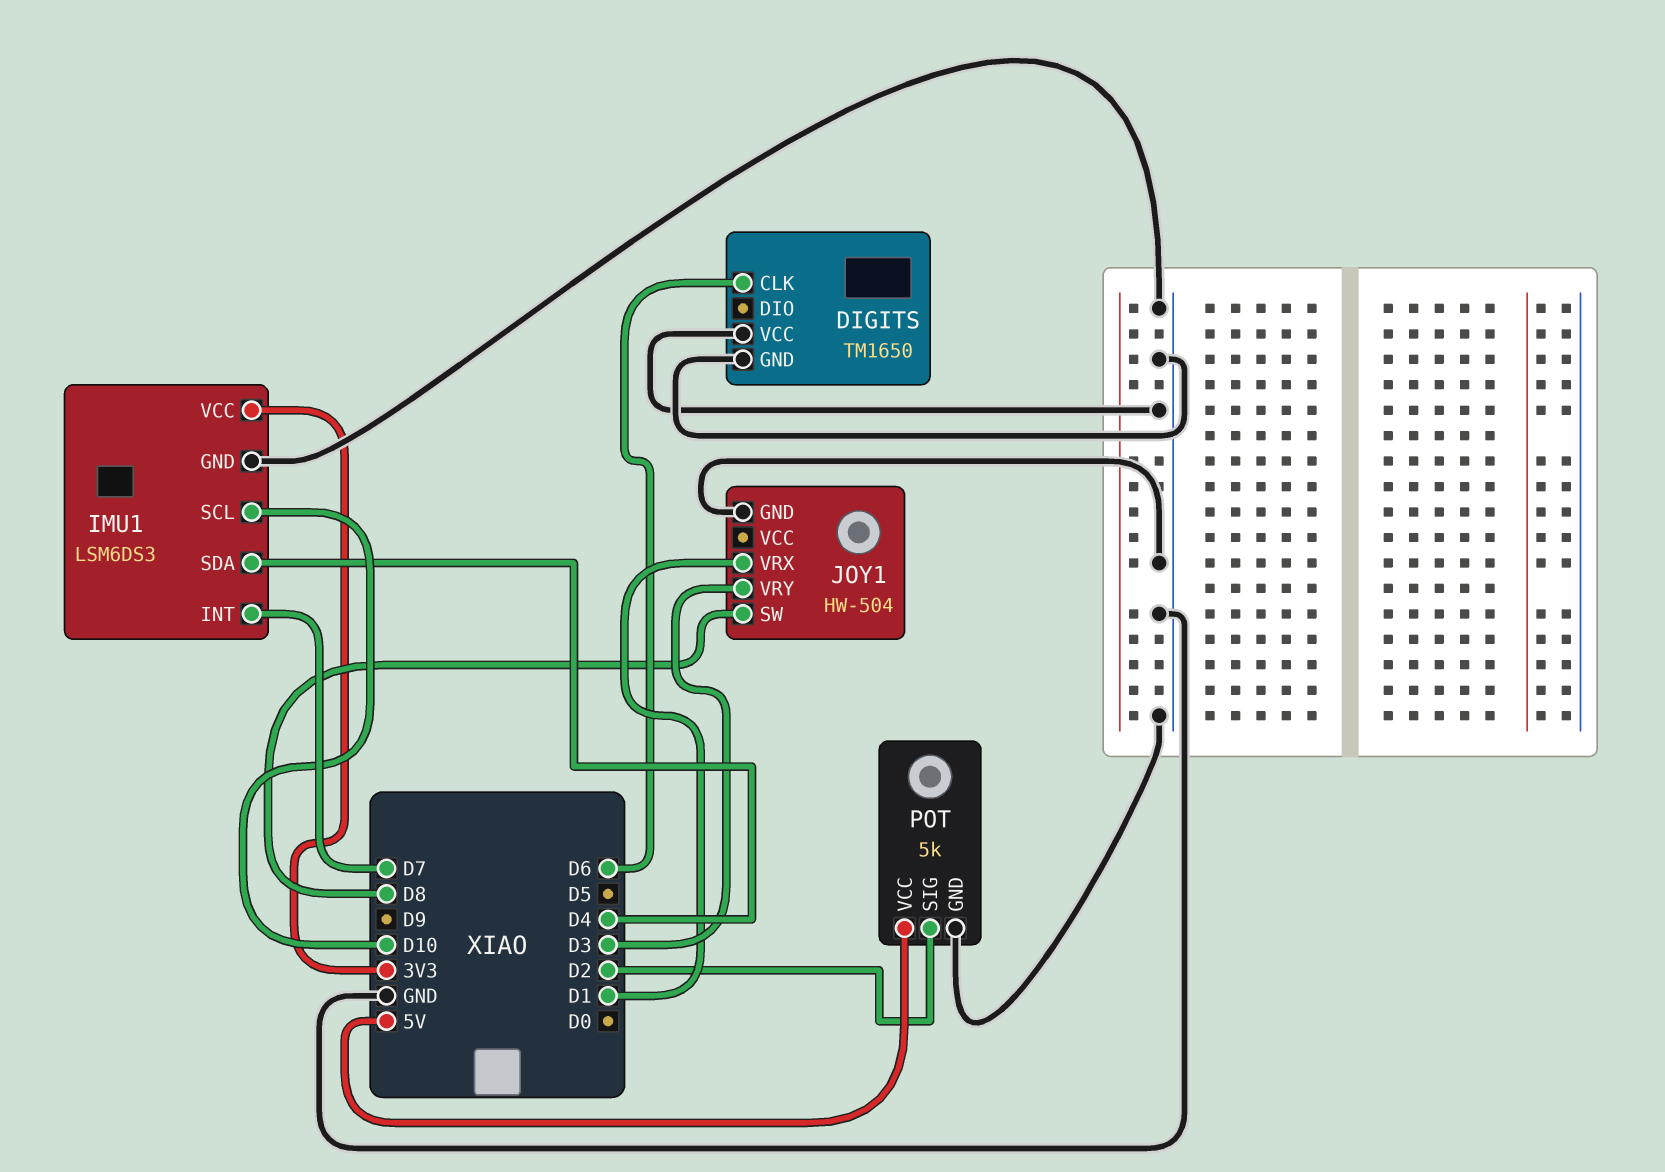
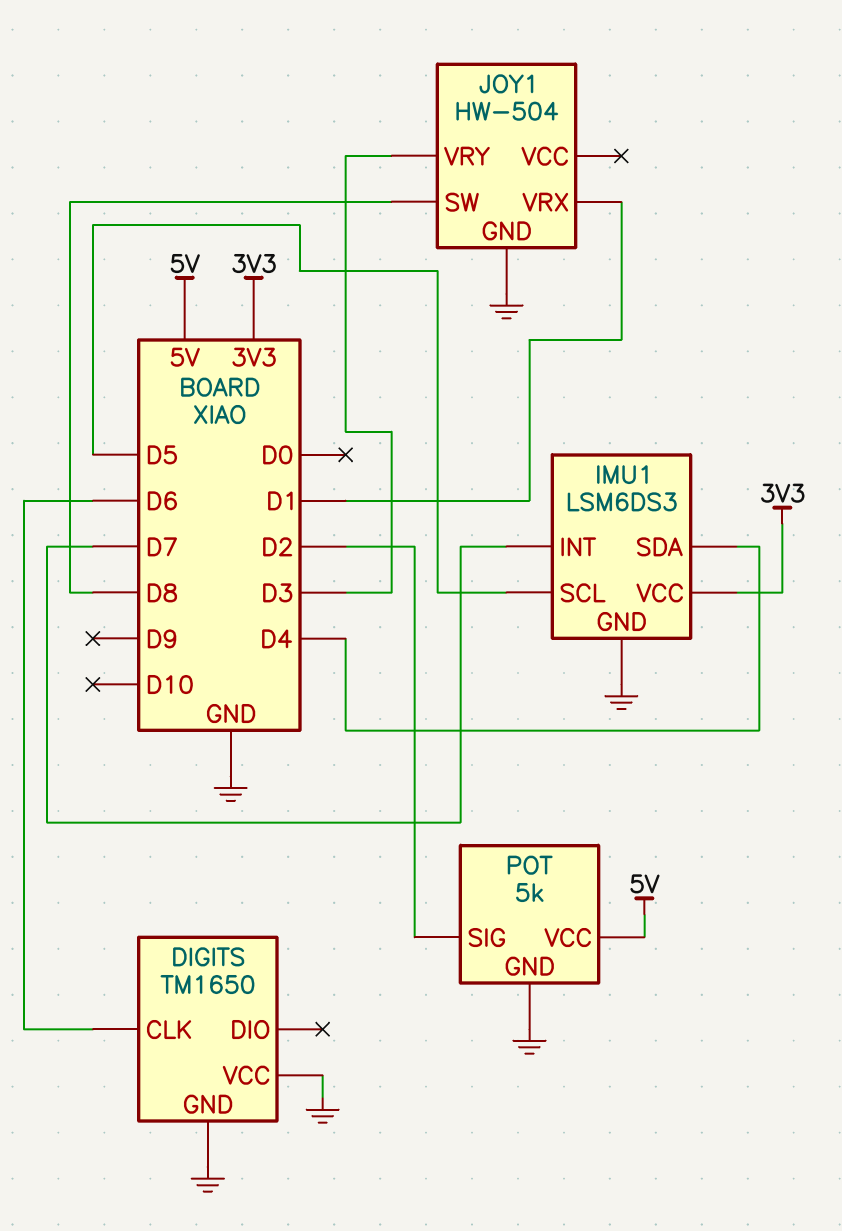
IMU1 pin SCL: D10 -> D5

